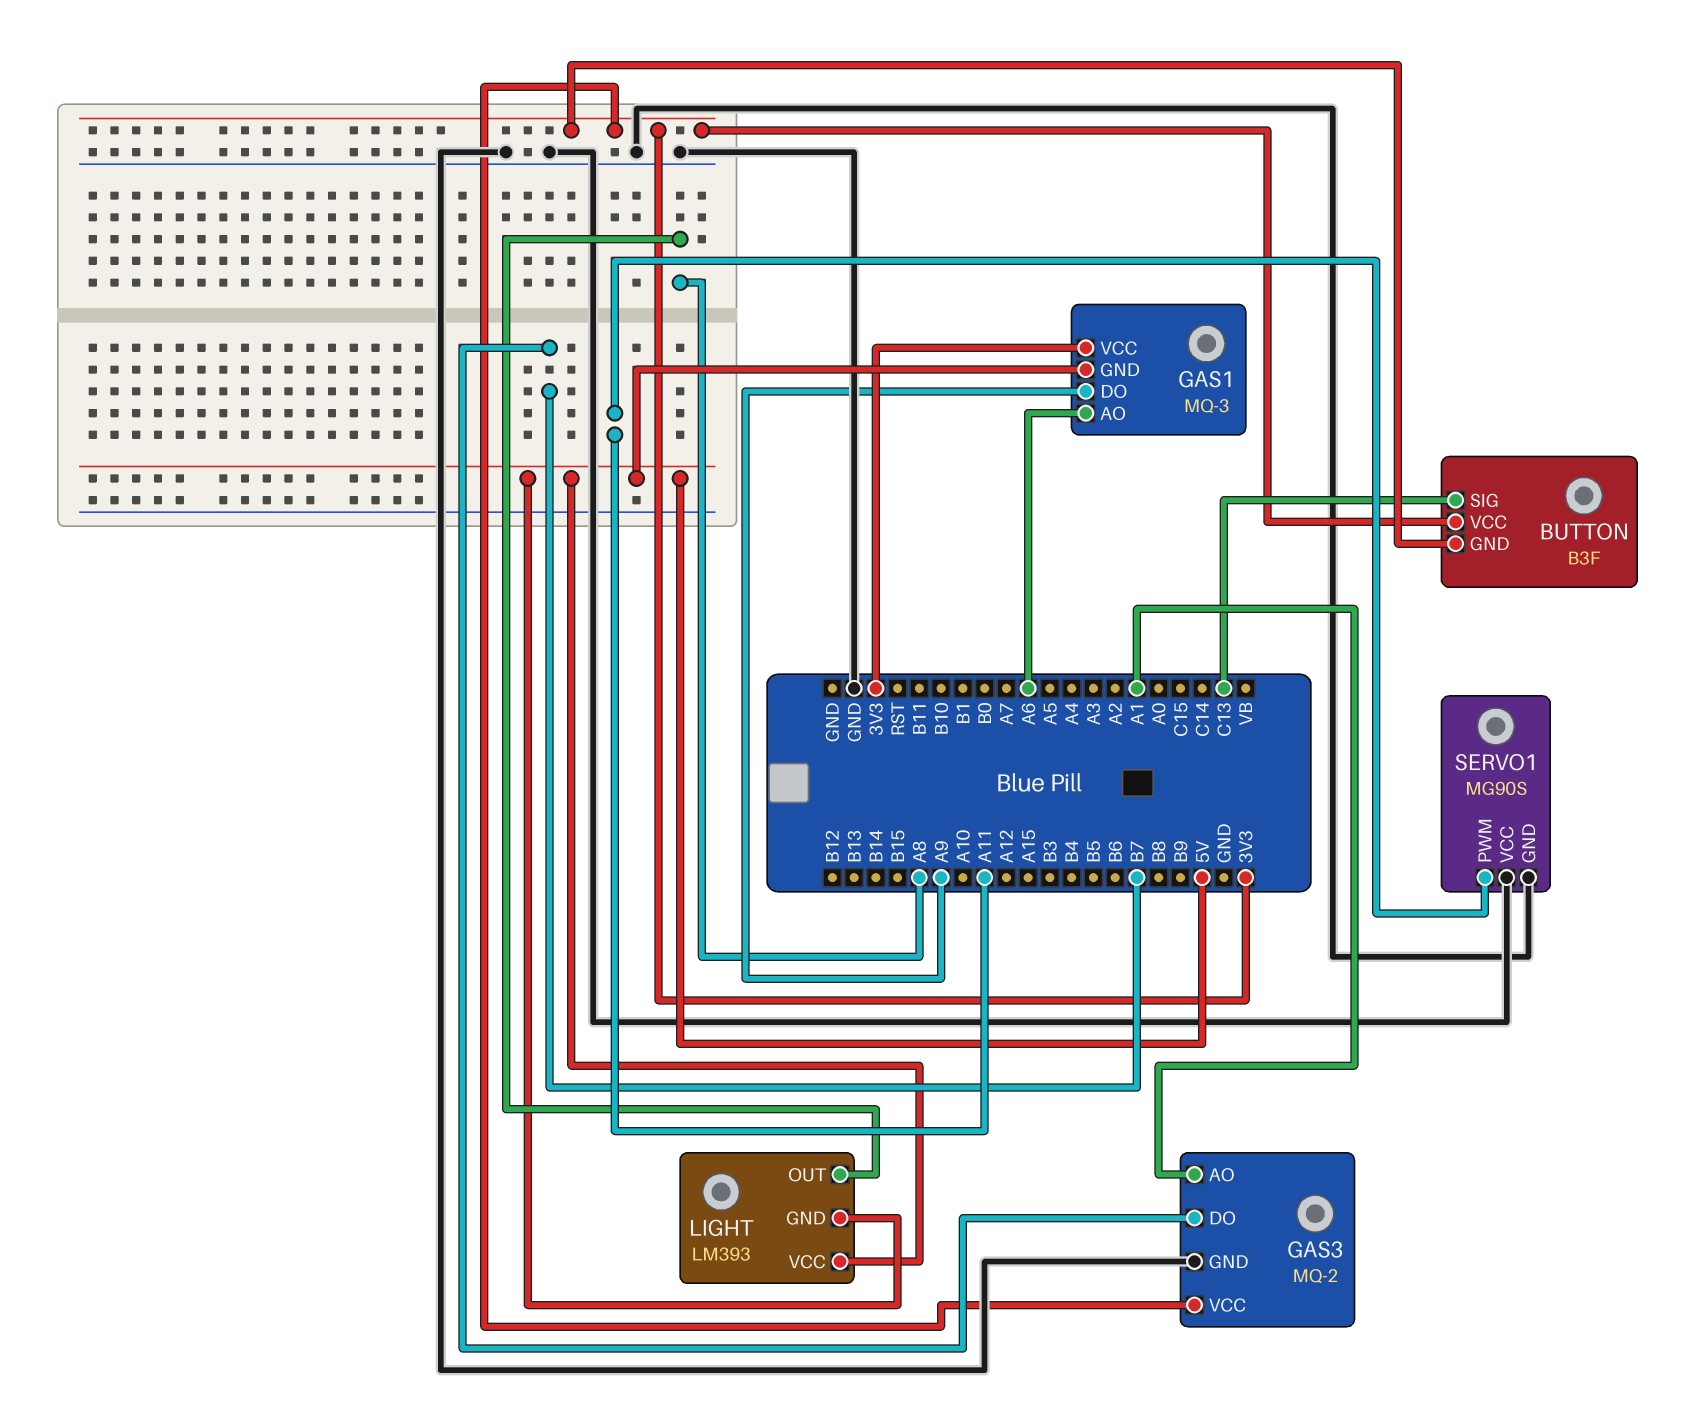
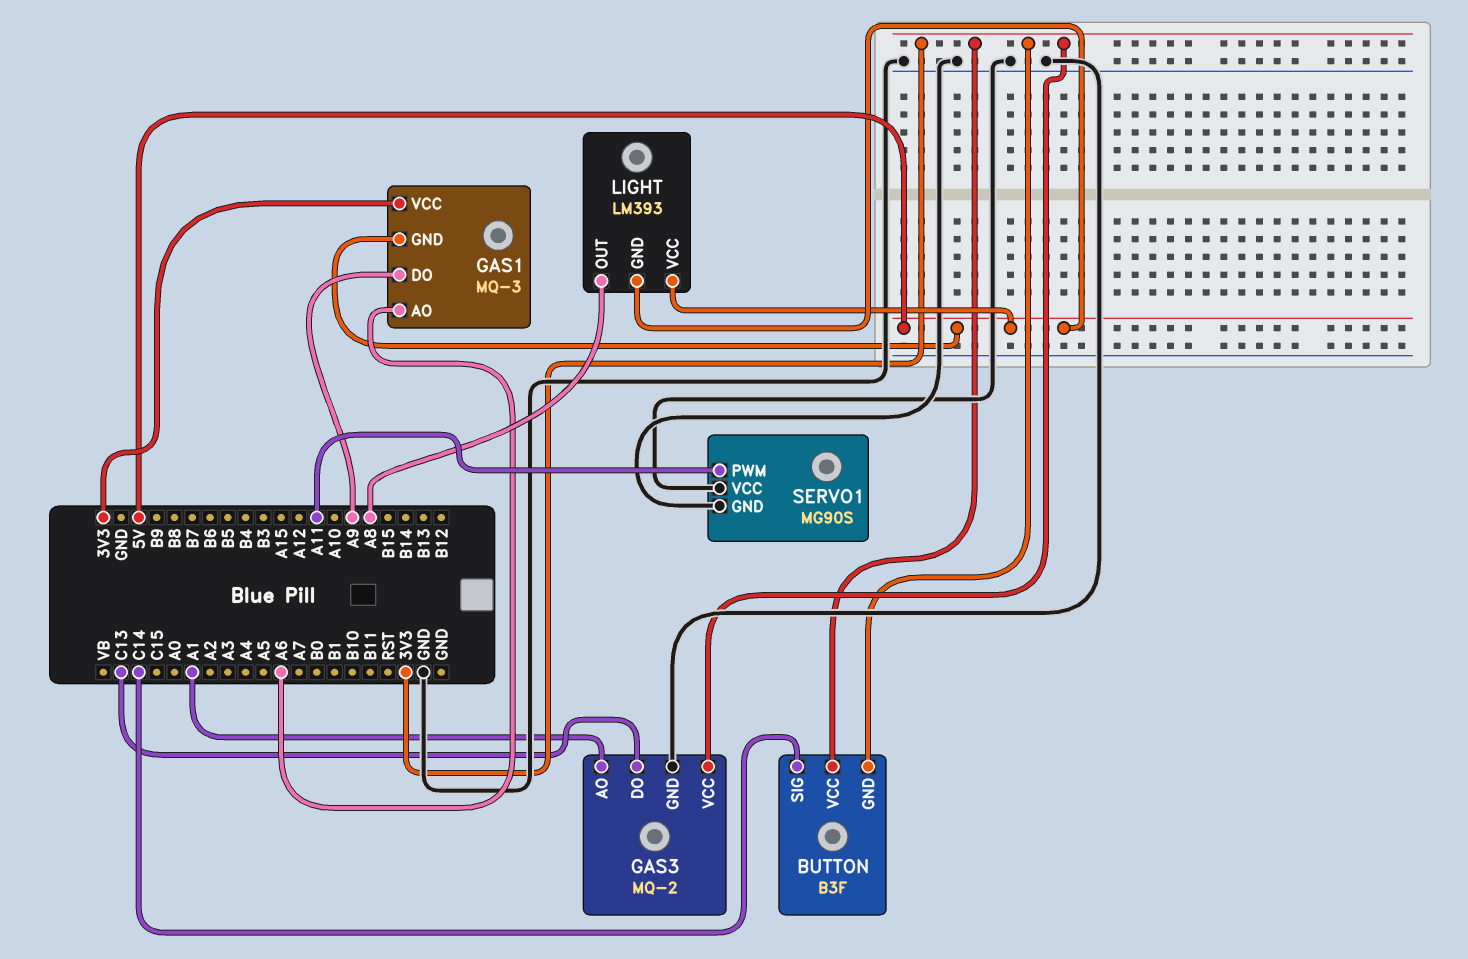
BUTTON pin SIG: C13 -> C14
GAS3 pin DO: B7 -> C13

